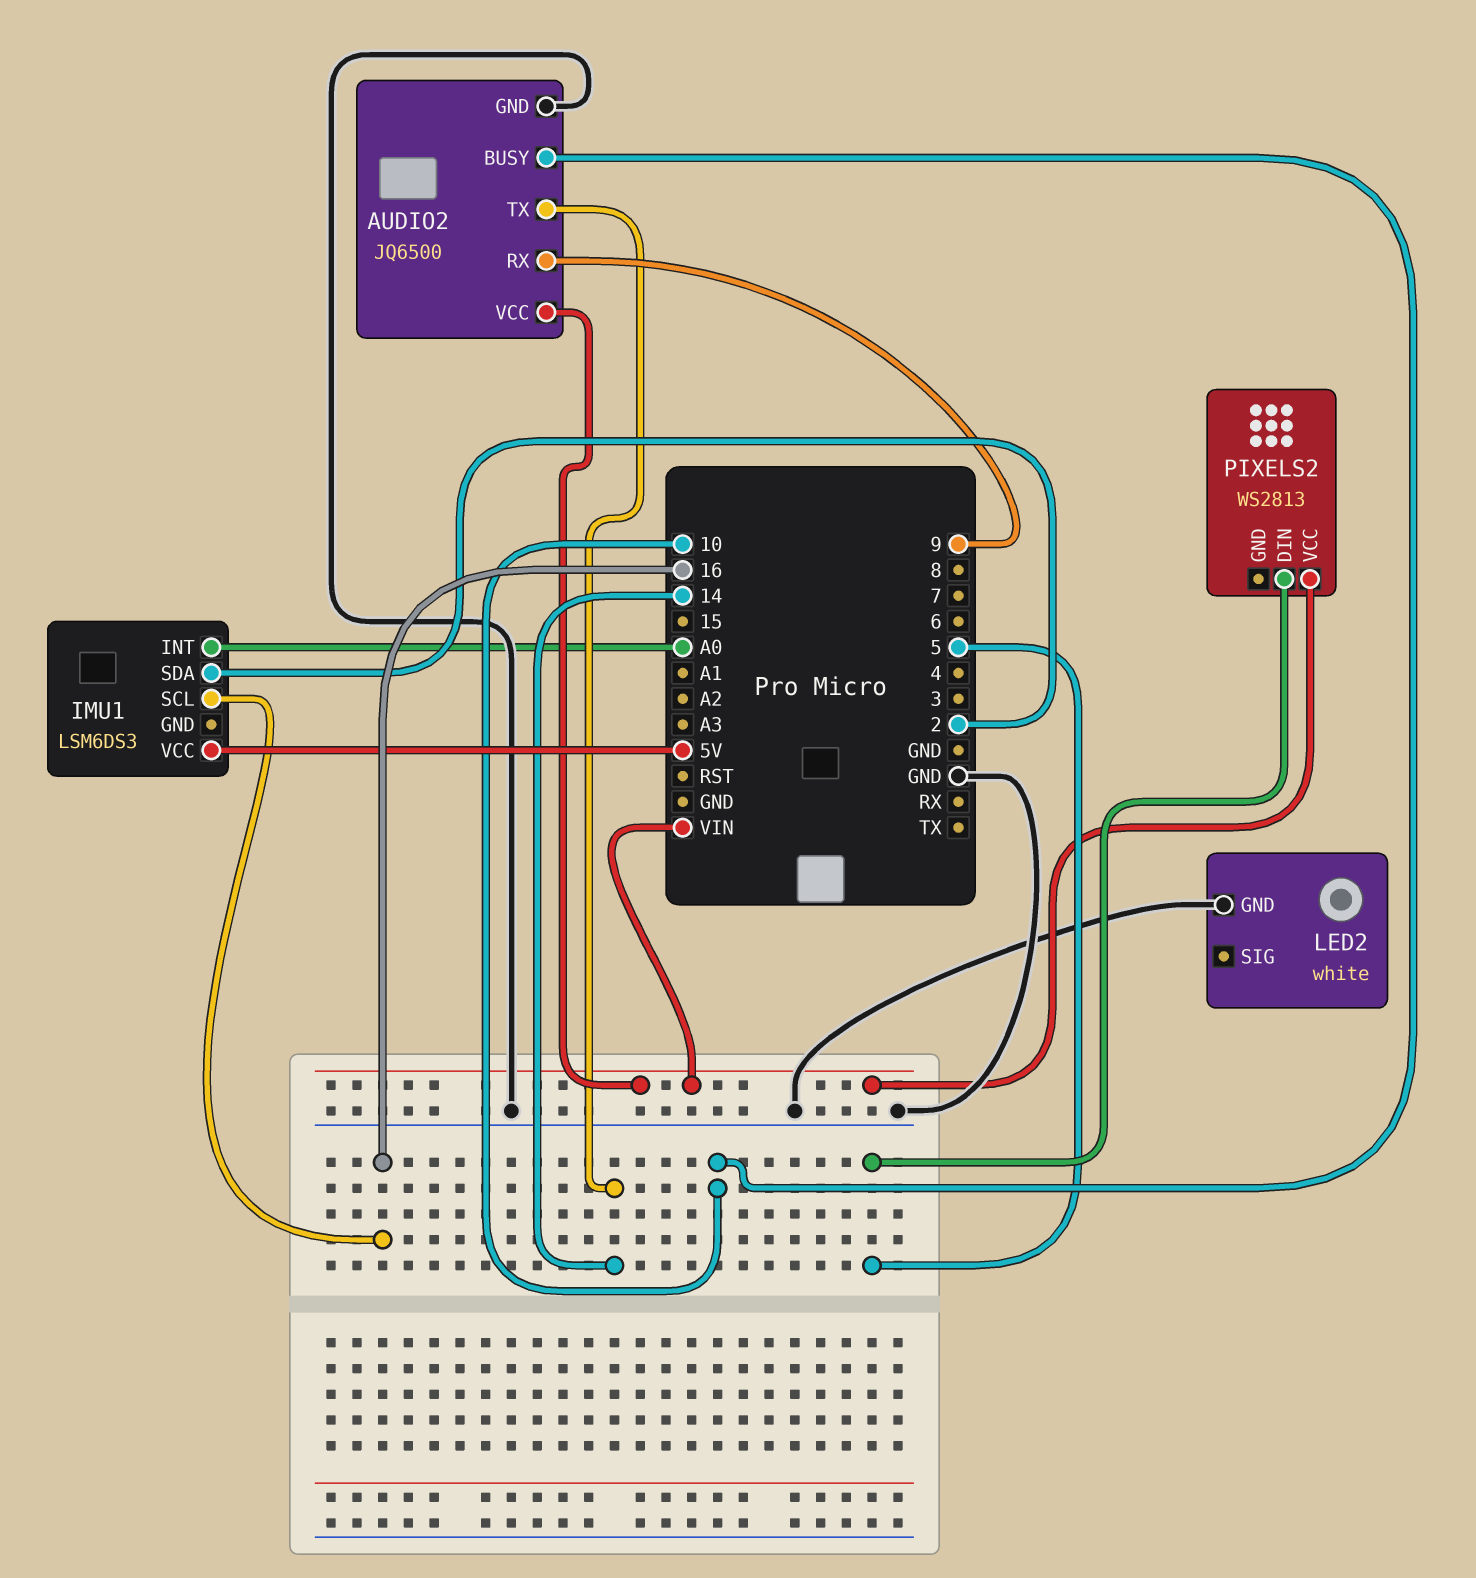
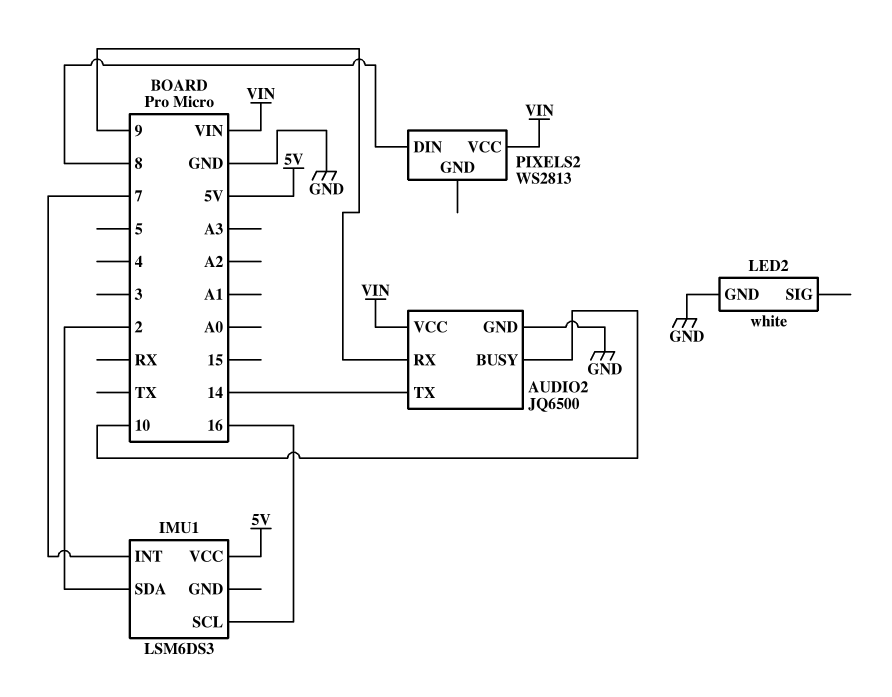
IMU1 pin INT: A0 -> 7
PIXELS2 pin DIN: 5 -> 8

